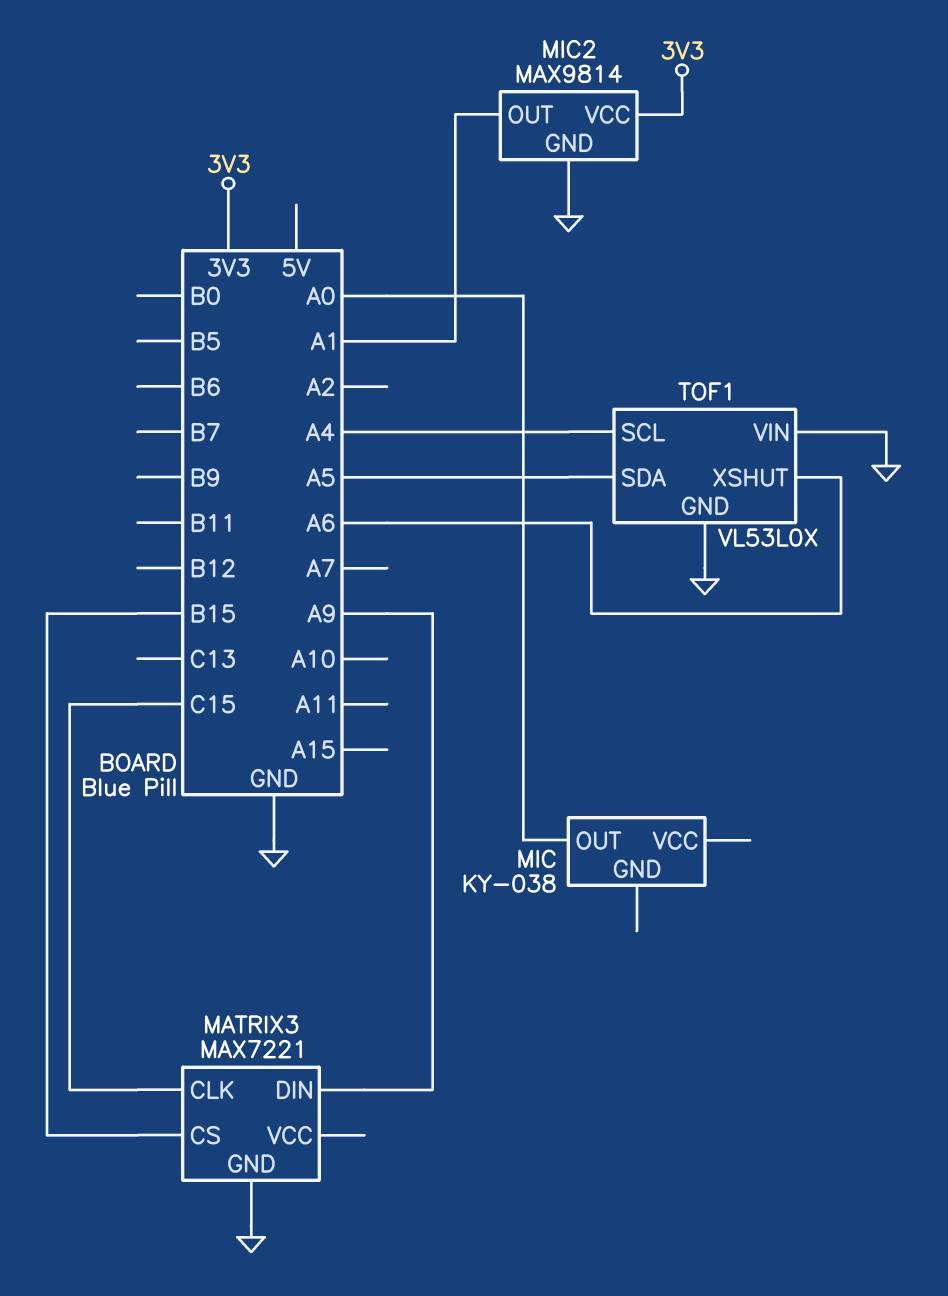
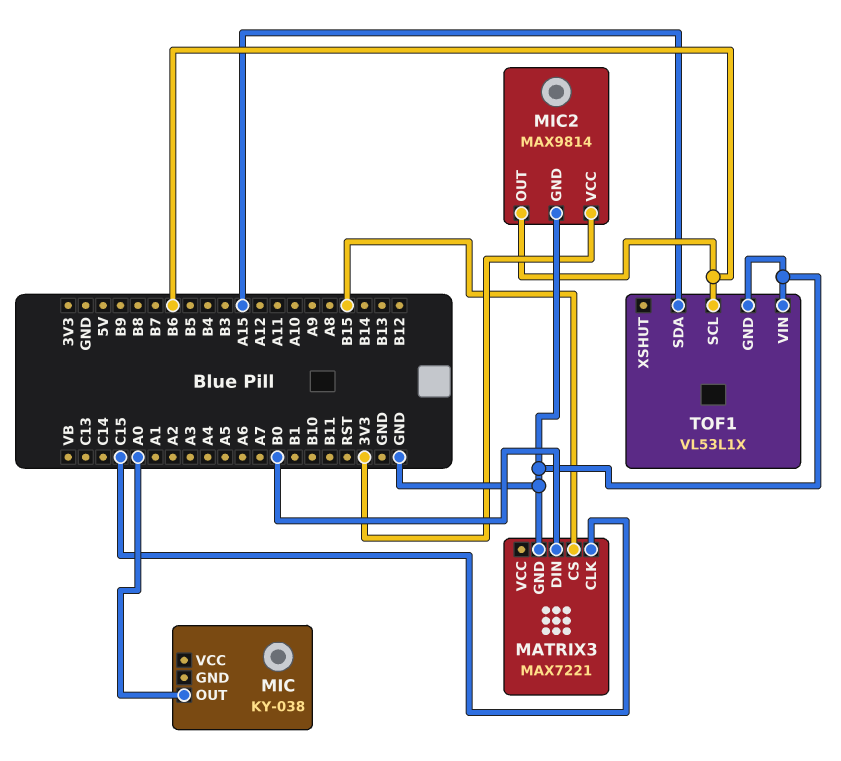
MATRIX3 pin DIN: A9 -> B0
MIC2 pin OUT: A1 -> B6
TOF1: VL53L0X -> VL53L1X
TOF1 pin SCL: A4 -> B6
TOF1 pin SDA: A5 -> A15
TOF1 pin XSHUT: A6 -> none

